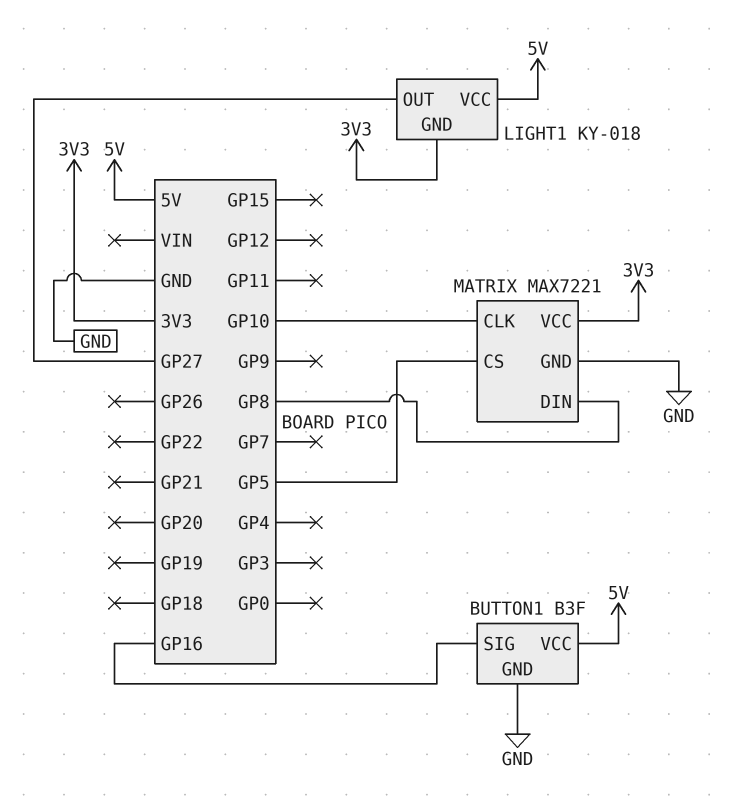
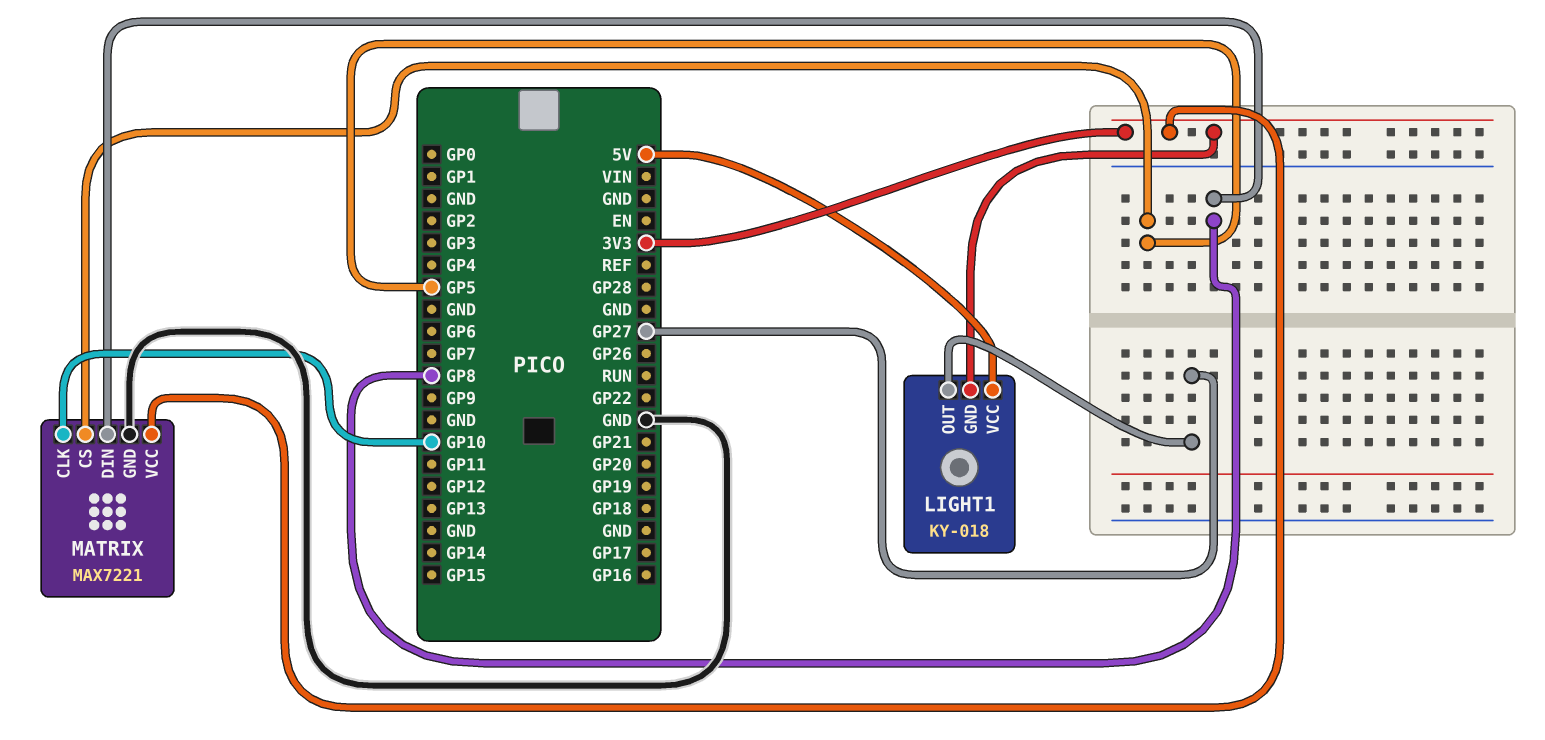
BUTTON1: B3F -> none
BUTTON1 pin GND: GND -> none
BUTTON1 pin SIG: GP16 -> none
BUTTON1 pin VCC: 5V -> none

